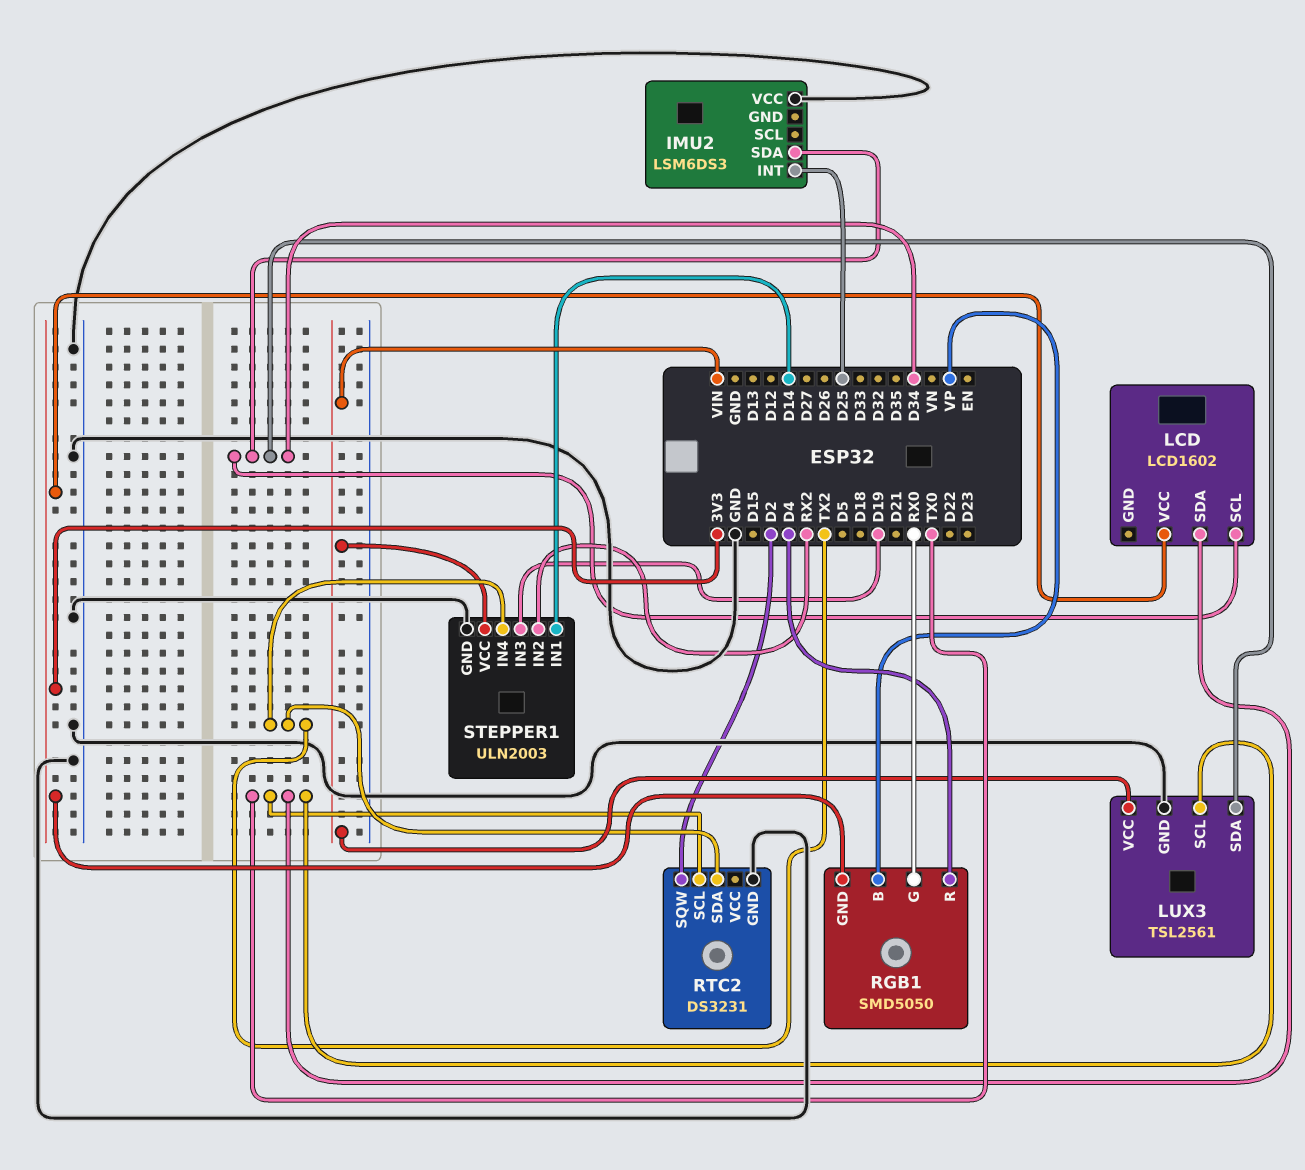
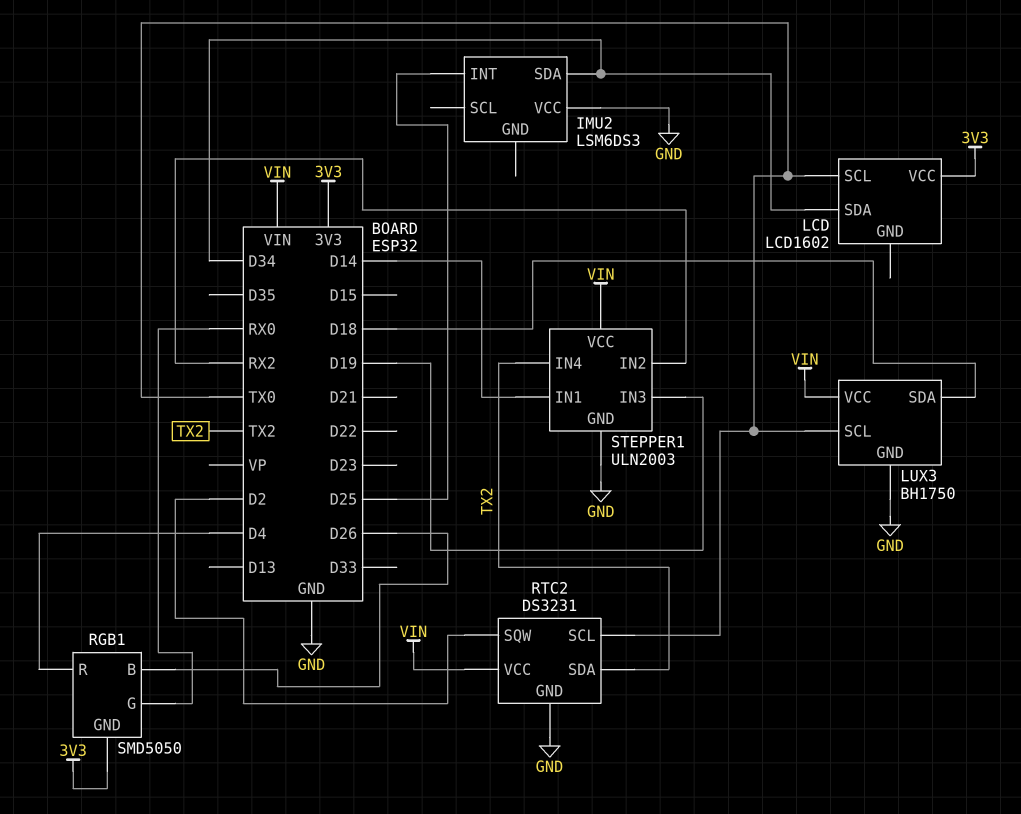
LCD pin SCL: D34 -> TX0
LCD pin SDA: TX0 -> D34
LUX3: TSL2561 -> BH1750
LUX3 pin SDA: D34 -> D18
RGB1 pin B: VP -> D26
RTC2 pin VCC: none -> VIN

